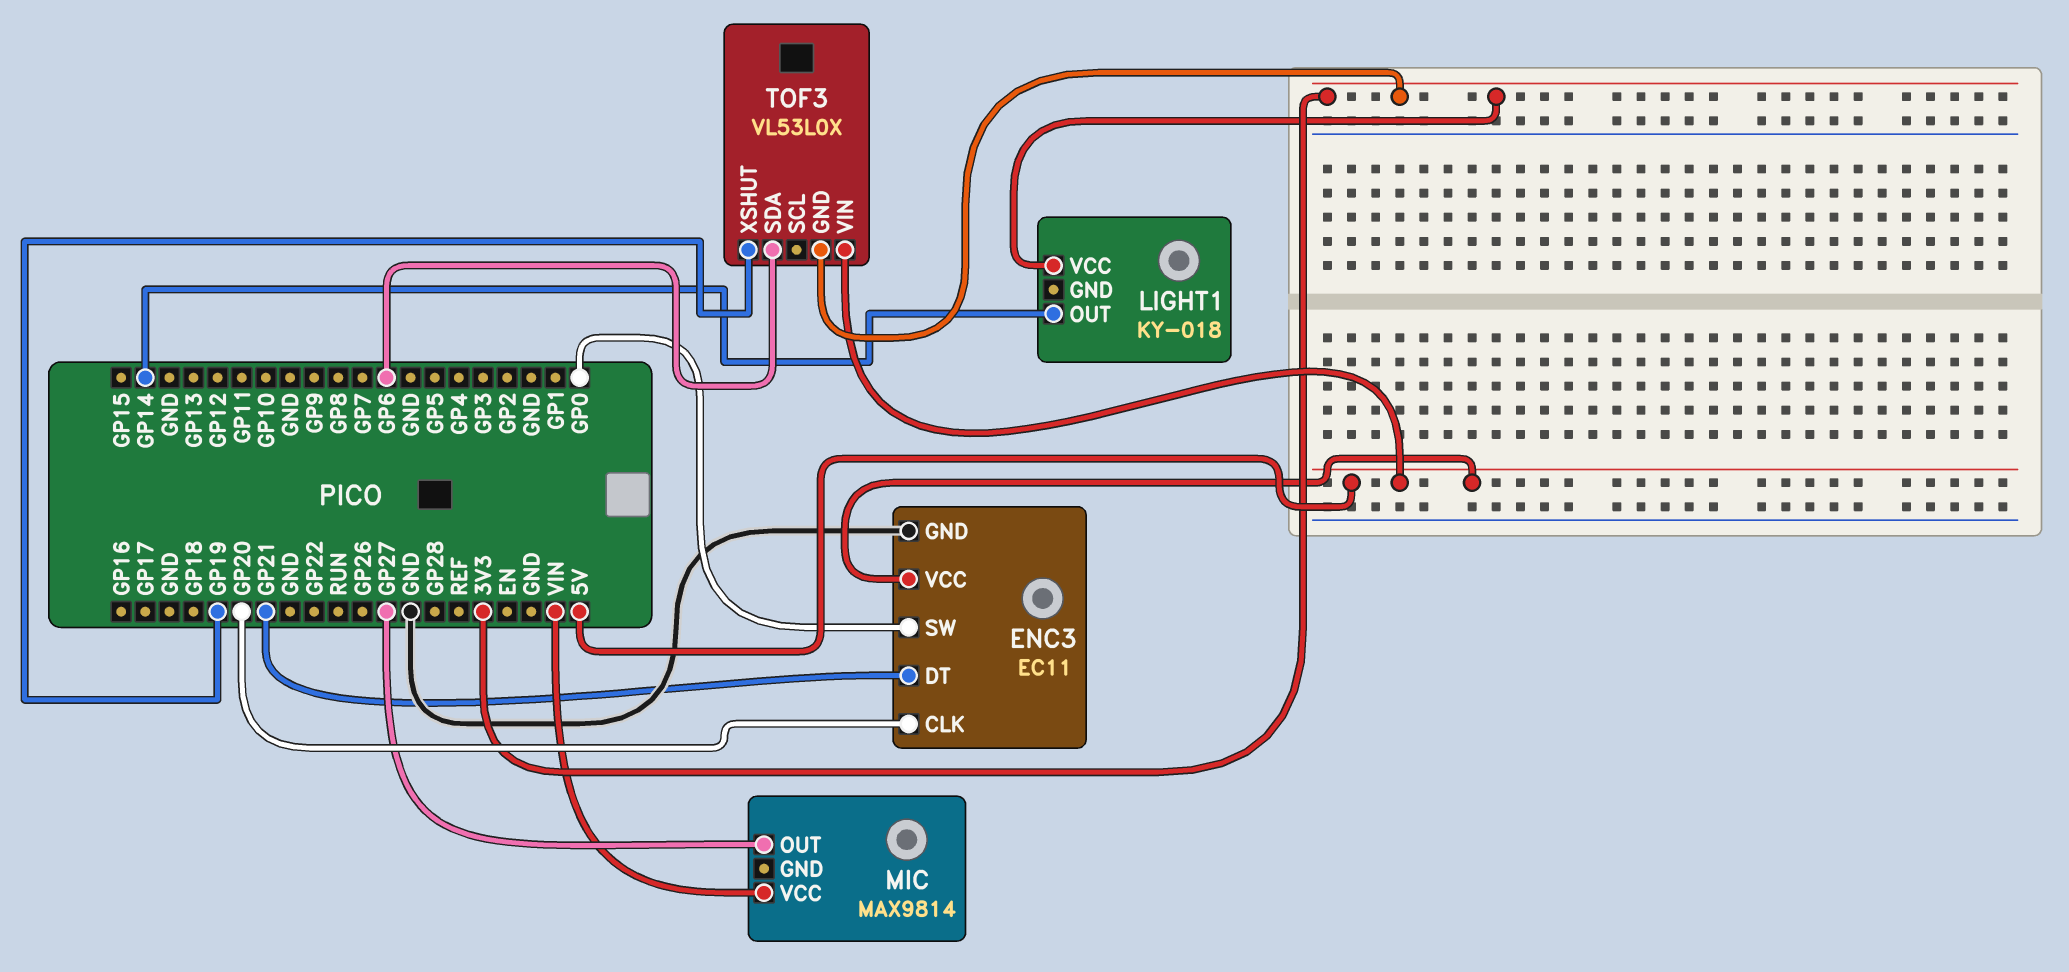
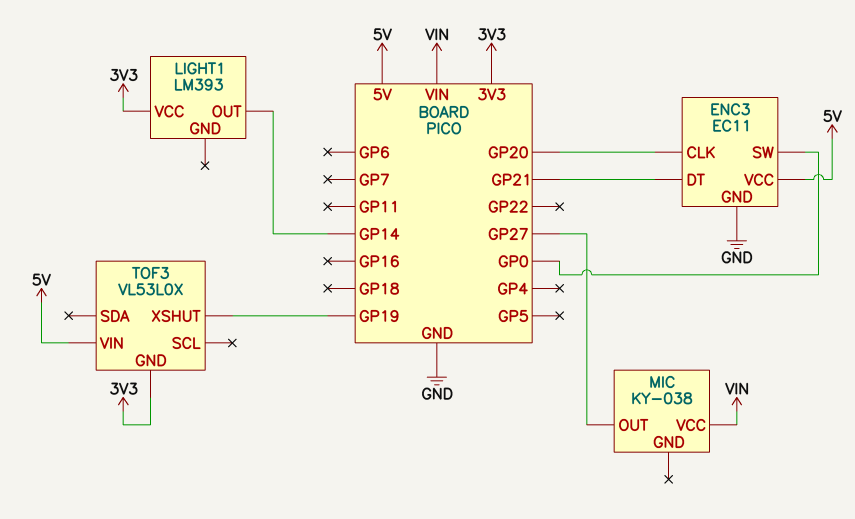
LIGHT1: KY-018 -> LM393
MIC: MAX9814 -> KY-038
TOF3 pin SDA: GP6 -> none

